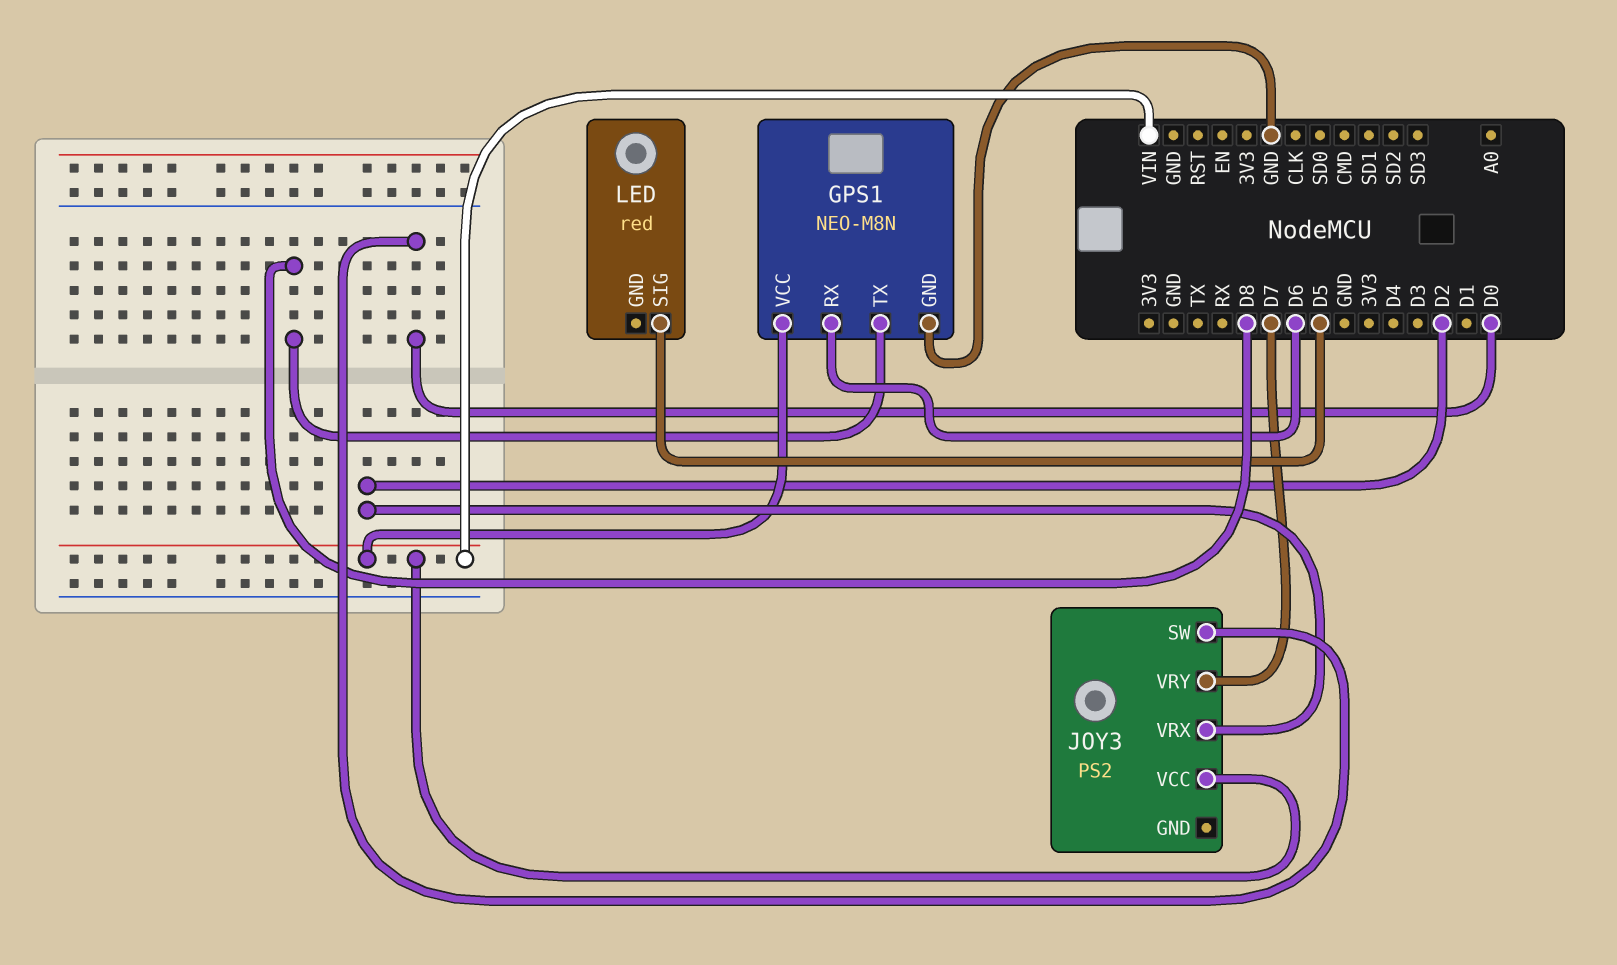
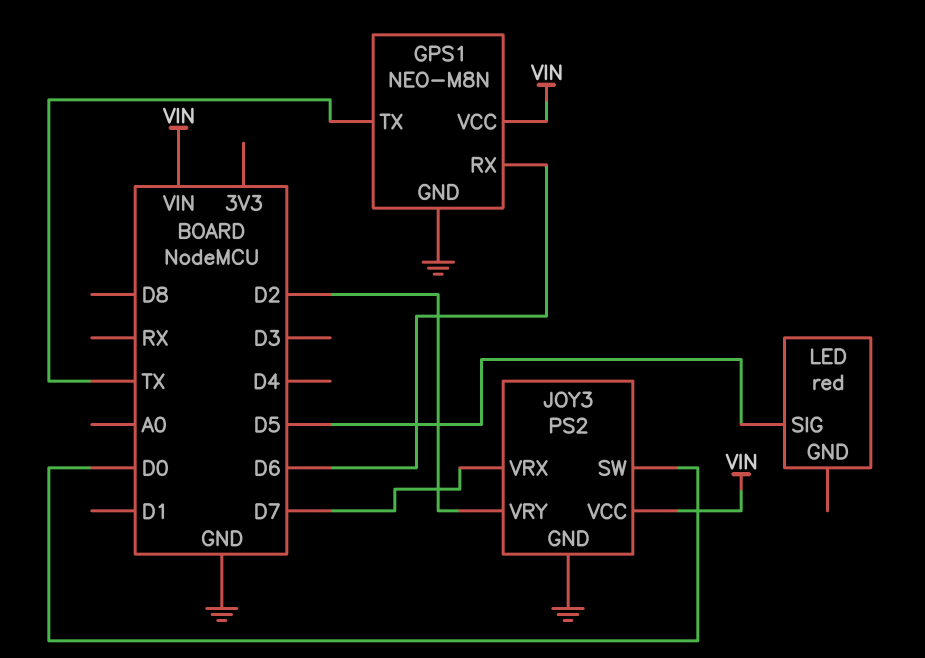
GPS1 pin TX: D8 -> TX
JOY3 pin GND: none -> GND
JOY3 pin VRX: D2 -> D7
JOY3 pin VRY: D7 -> D2

